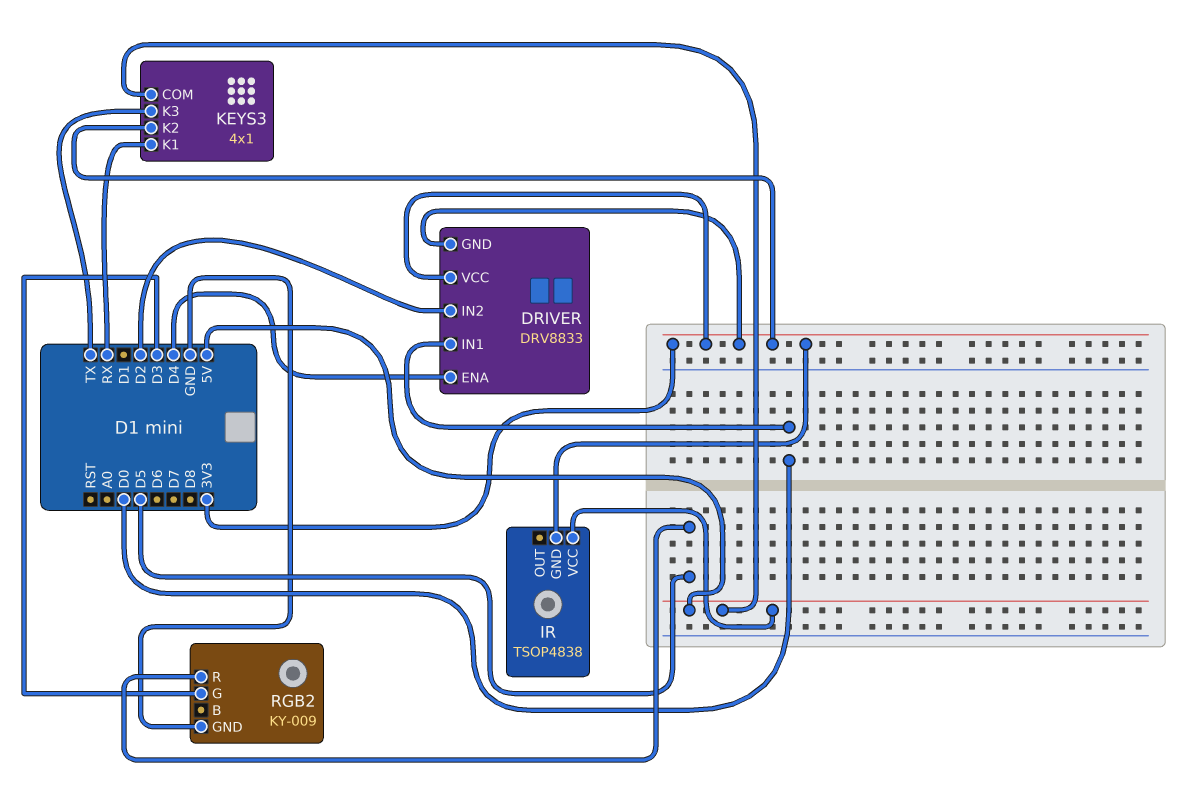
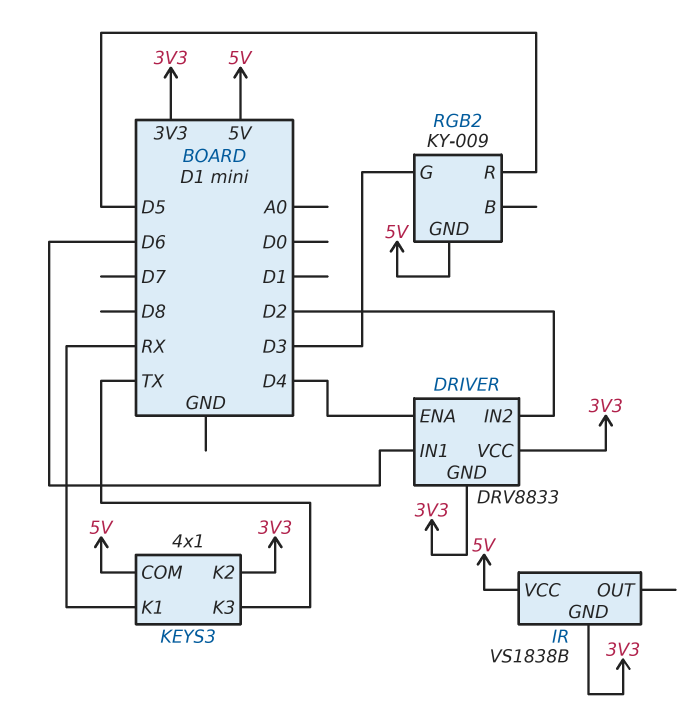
DRIVER pin IN1: D0 -> D6
IR: TSOP4838 -> VS1838B
RGB2 pin GND: GND -> 5V

